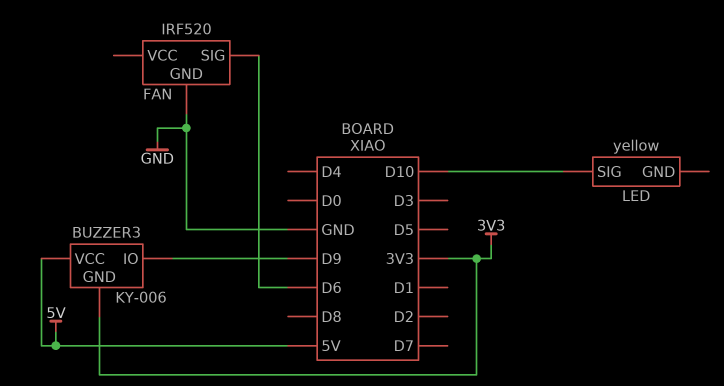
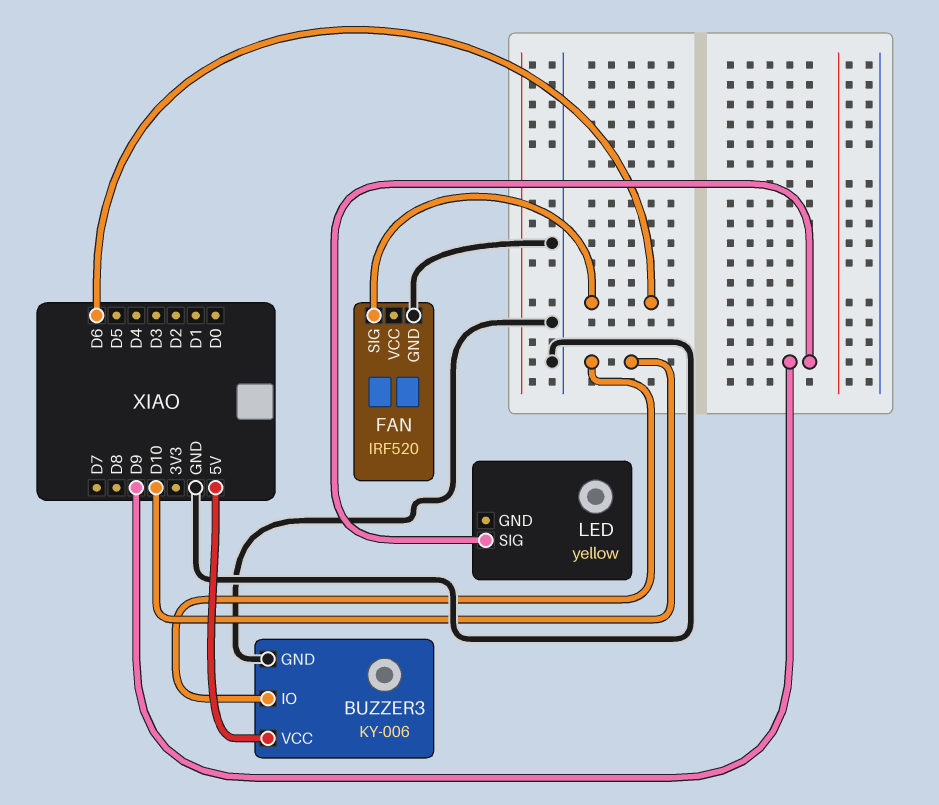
BUZZER3 pin GND: 3V3 -> GND
BUZZER3 pin IO: D9 -> D10
LED pin SIG: D10 -> D9

